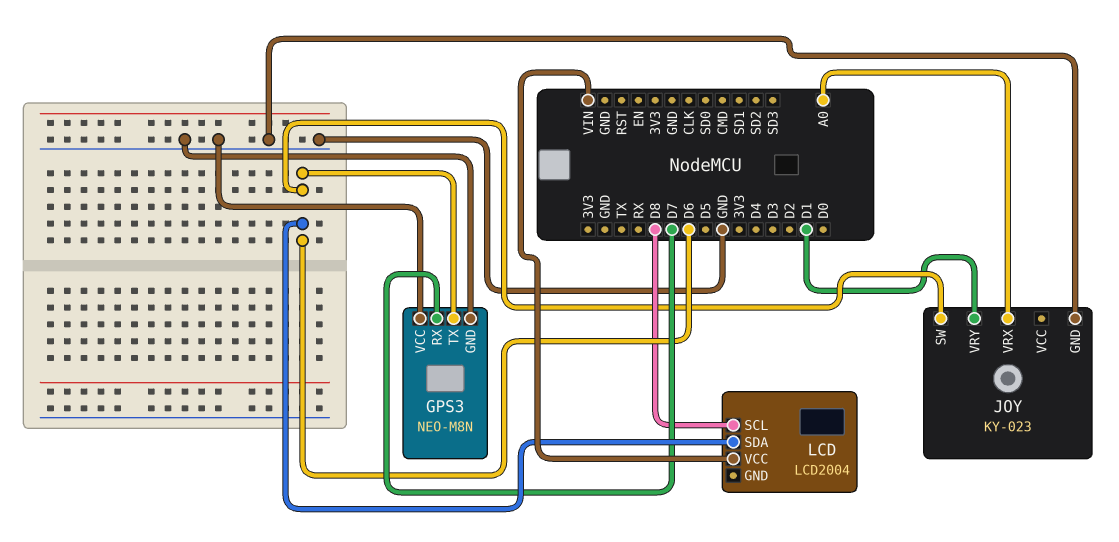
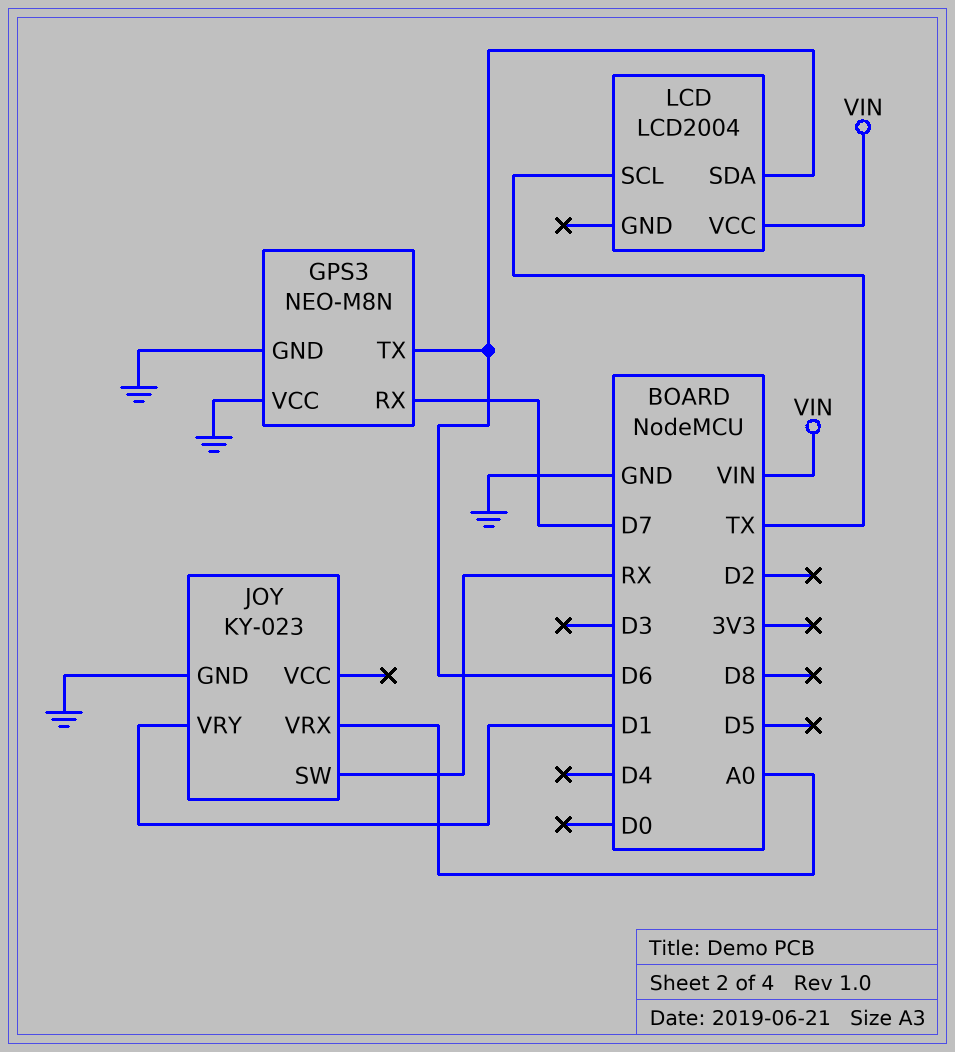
JOY pin SW: D6 -> RX
LCD pin SCL: D8 -> TX

